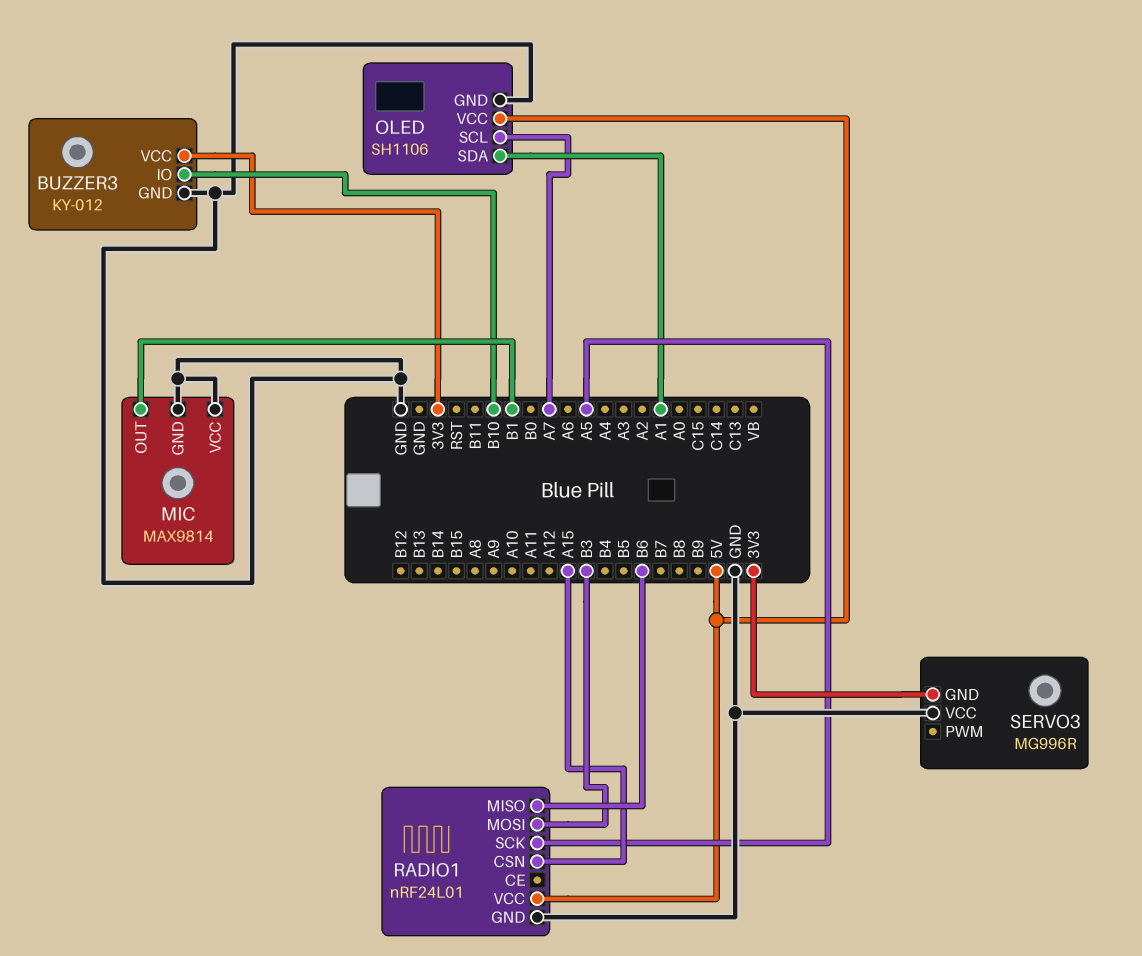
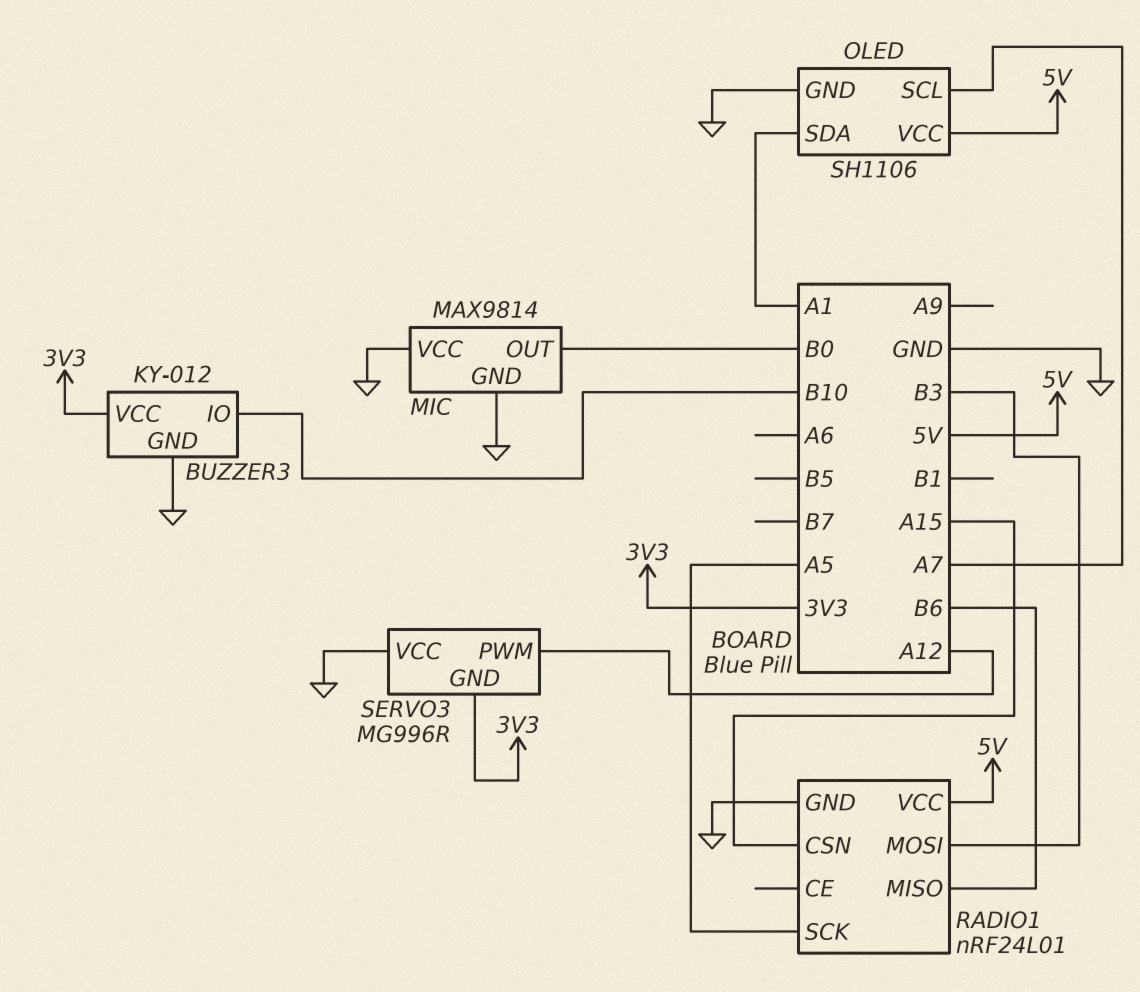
MIC pin OUT: B1 -> B0
SERVO3 pin PWM: none -> A12

